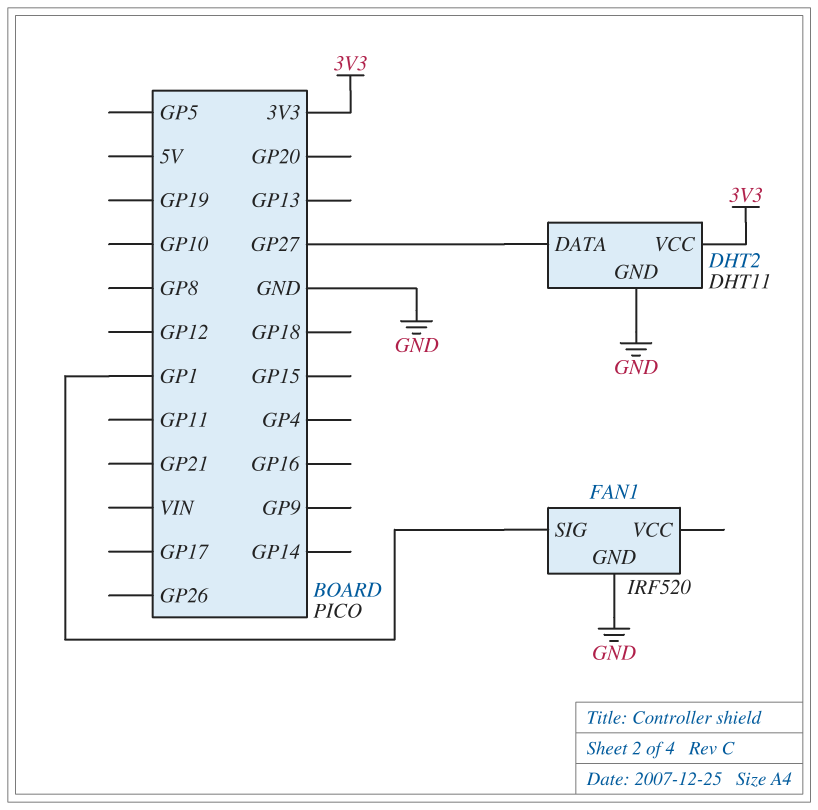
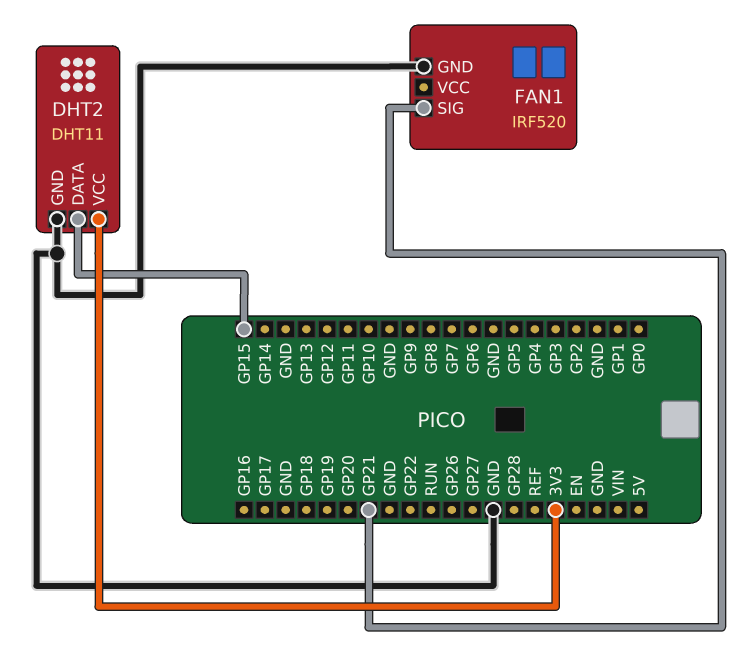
DHT2 pin DATA: GP27 -> GP15
FAN1 pin SIG: GP1 -> GP21

